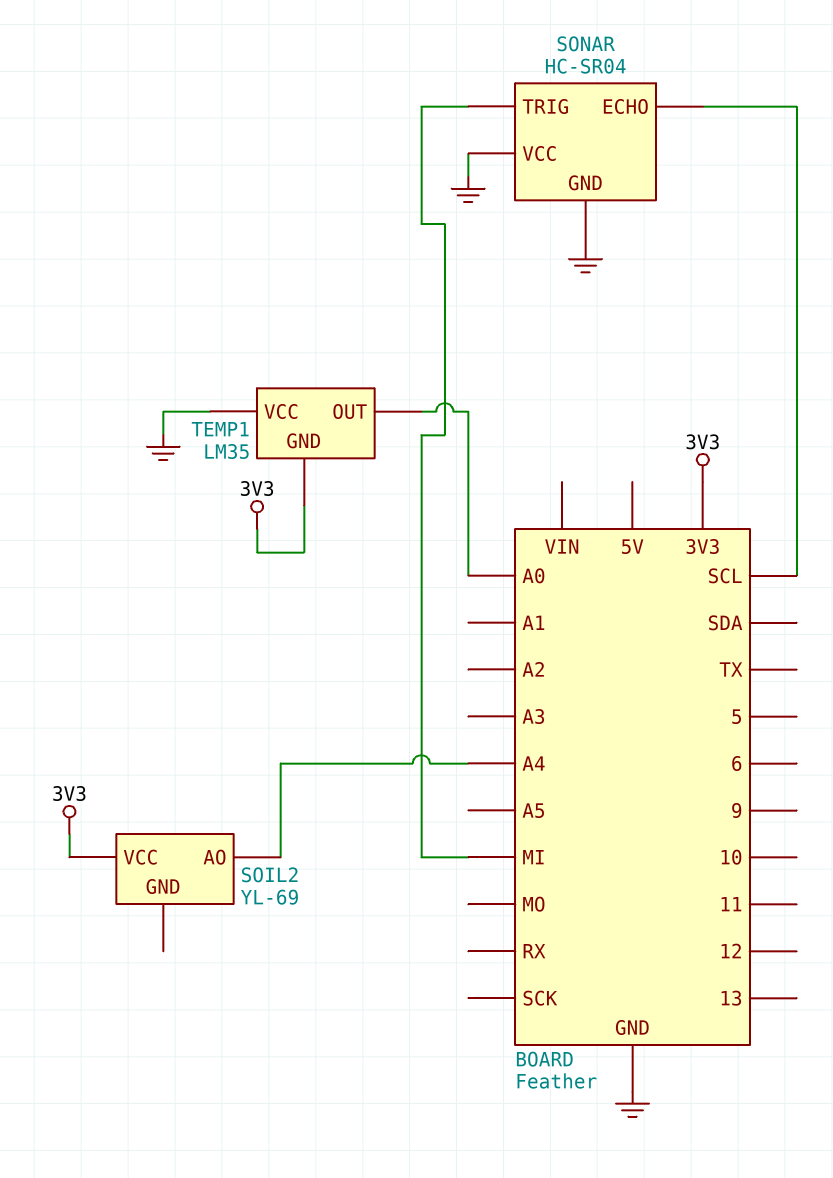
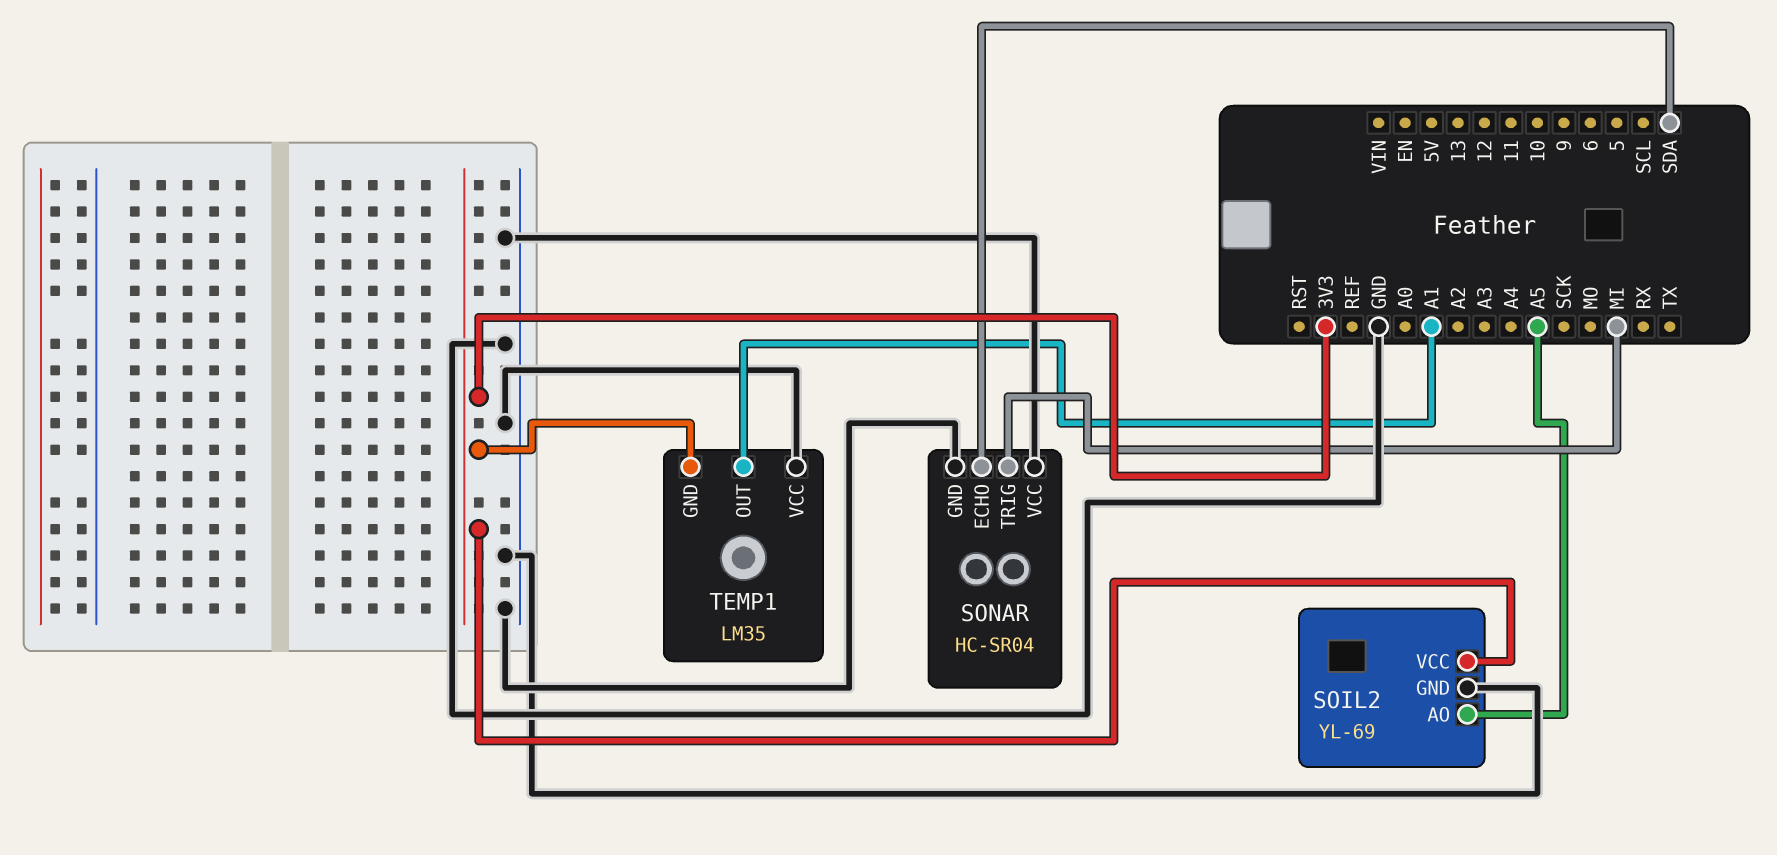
SOIL2 pin AO: A4 -> A5
SOIL2 pin GND: none -> GND
SONAR pin ECHO: SCL -> SDA
TEMP1 pin OUT: A0 -> A1

